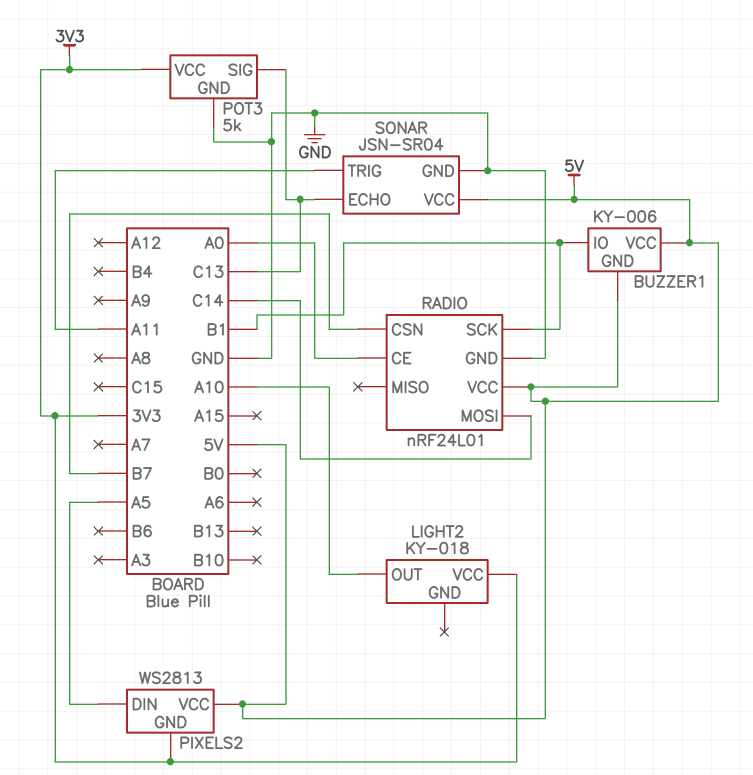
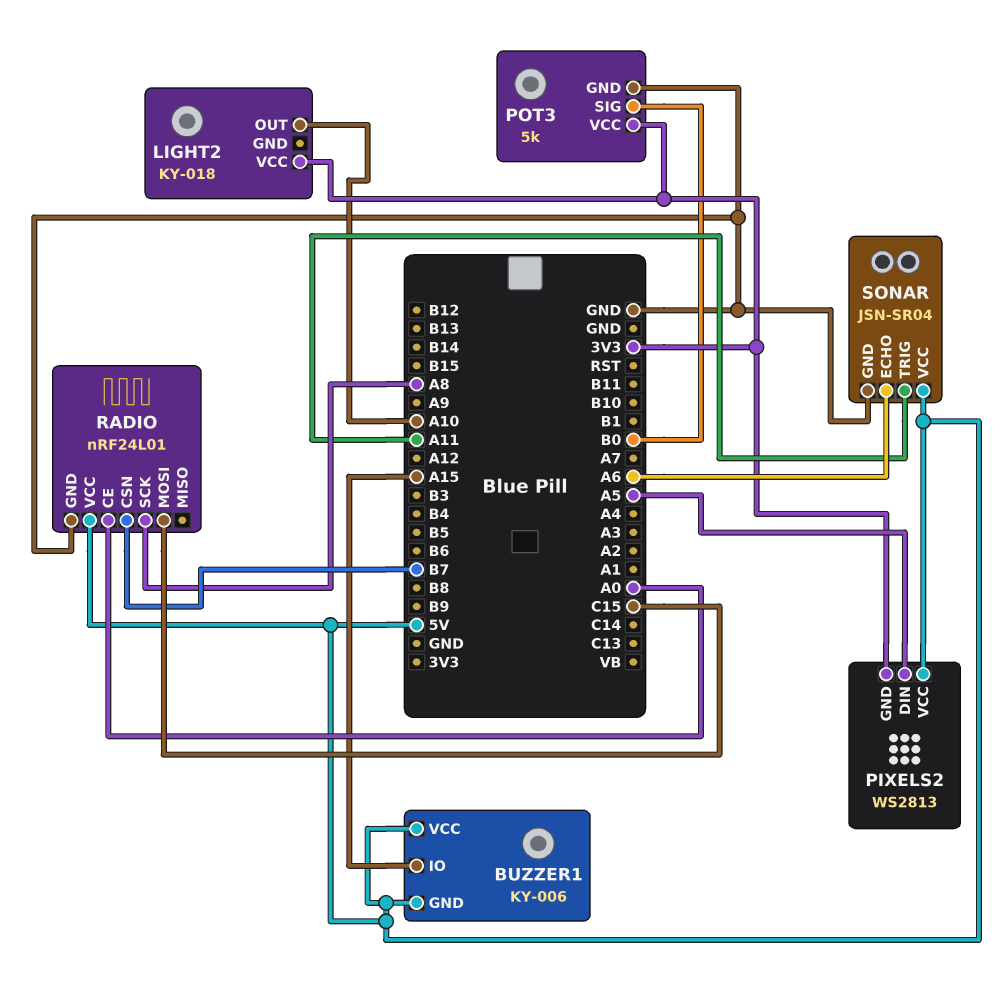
BUZZER1 pin IO: B1 -> A15
POT3 pin SIG: C13 -> B0
RADIO pin MOSI: C14 -> C15
RADIO pin SCK: B1 -> A8
SONAR pin ECHO: C13 -> A6

